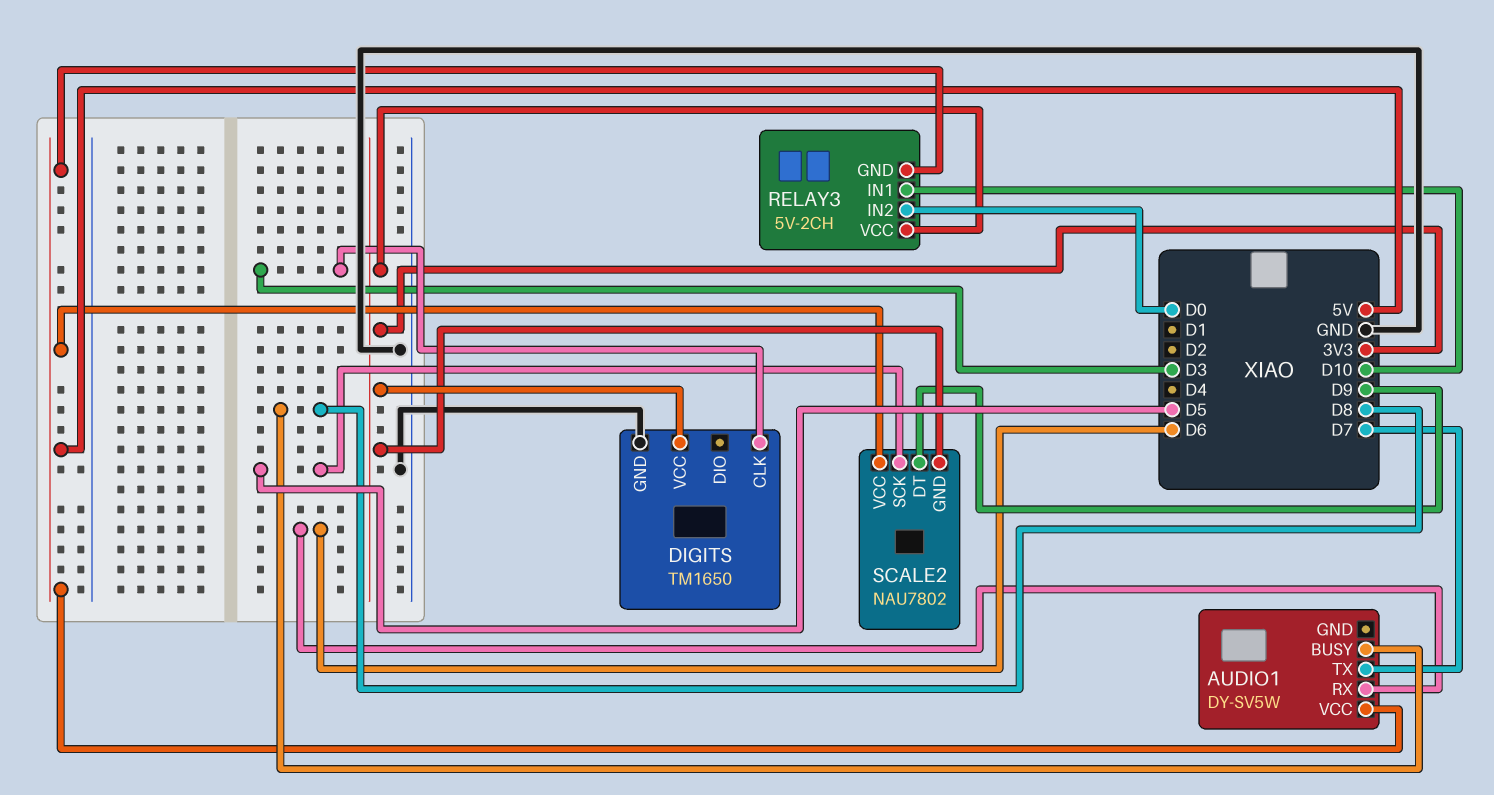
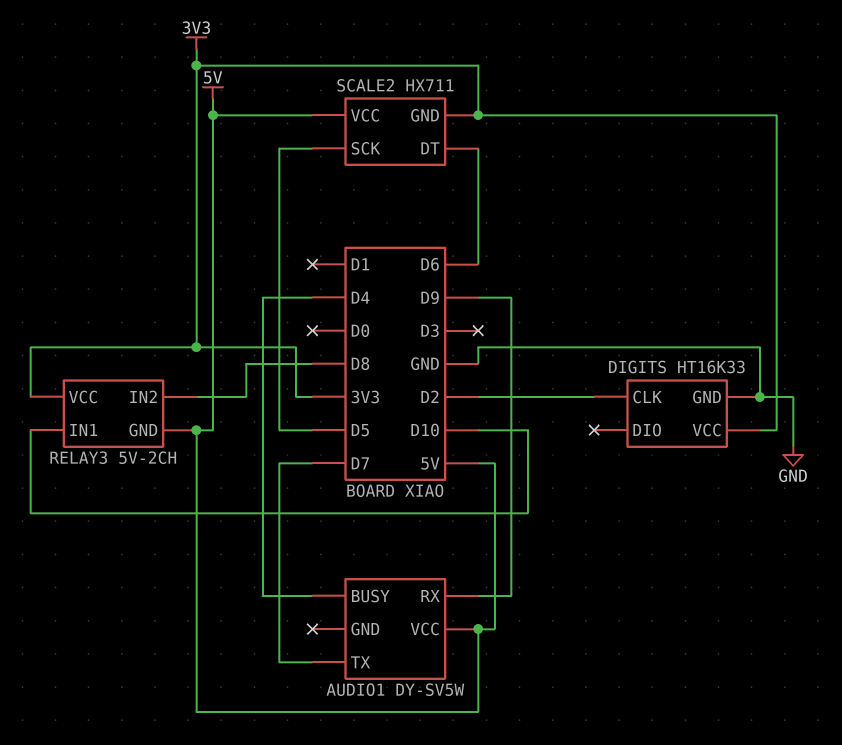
AUDIO1 pin BUSY: D8 -> D4
AUDIO1 pin RX: D6 -> D9
DIGITS: TM1650 -> HT16K33
DIGITS pin CLK: D3 -> D2
RELAY3 pin IN2: D0 -> D8
SCALE2: NAU7802 -> HX711
SCALE2 pin DT: D9 -> D6

